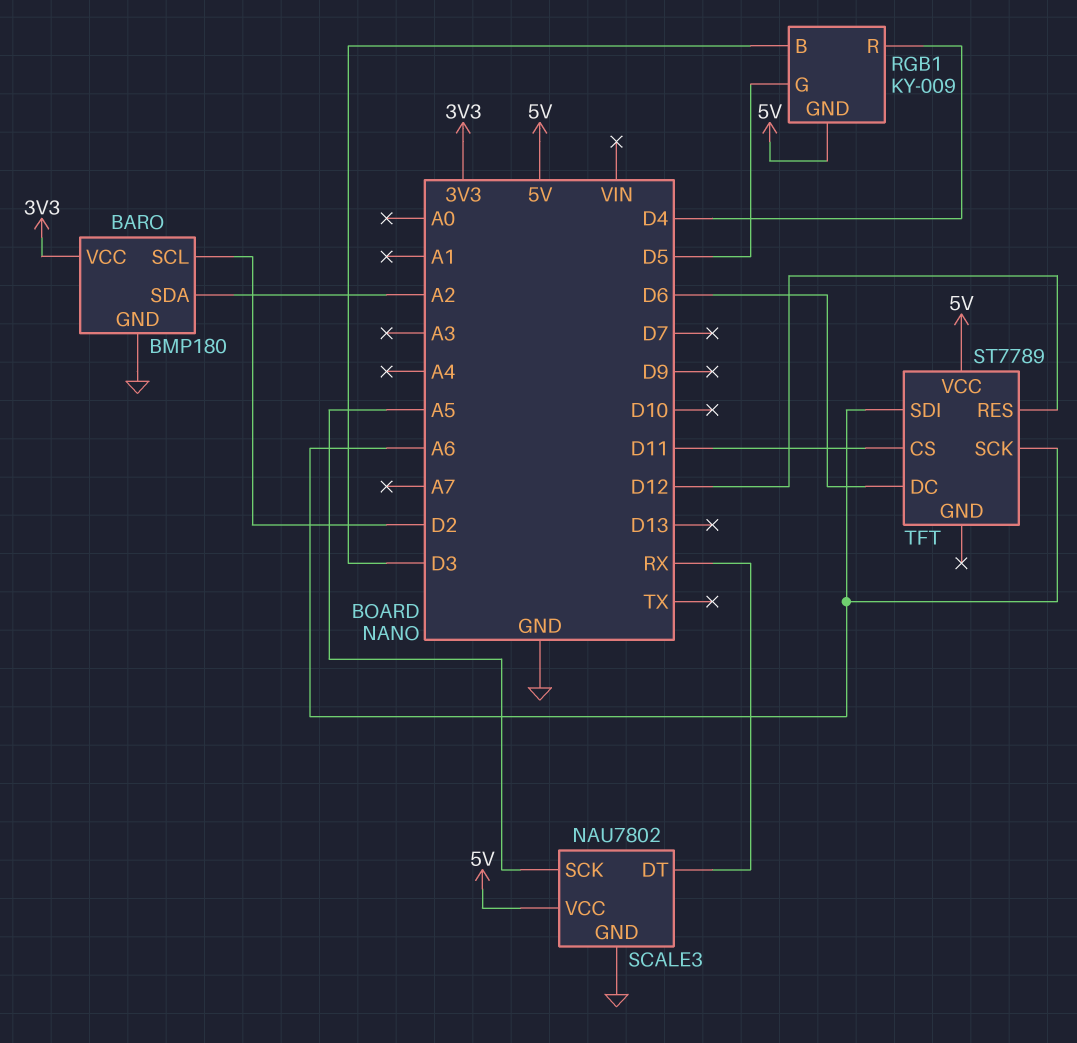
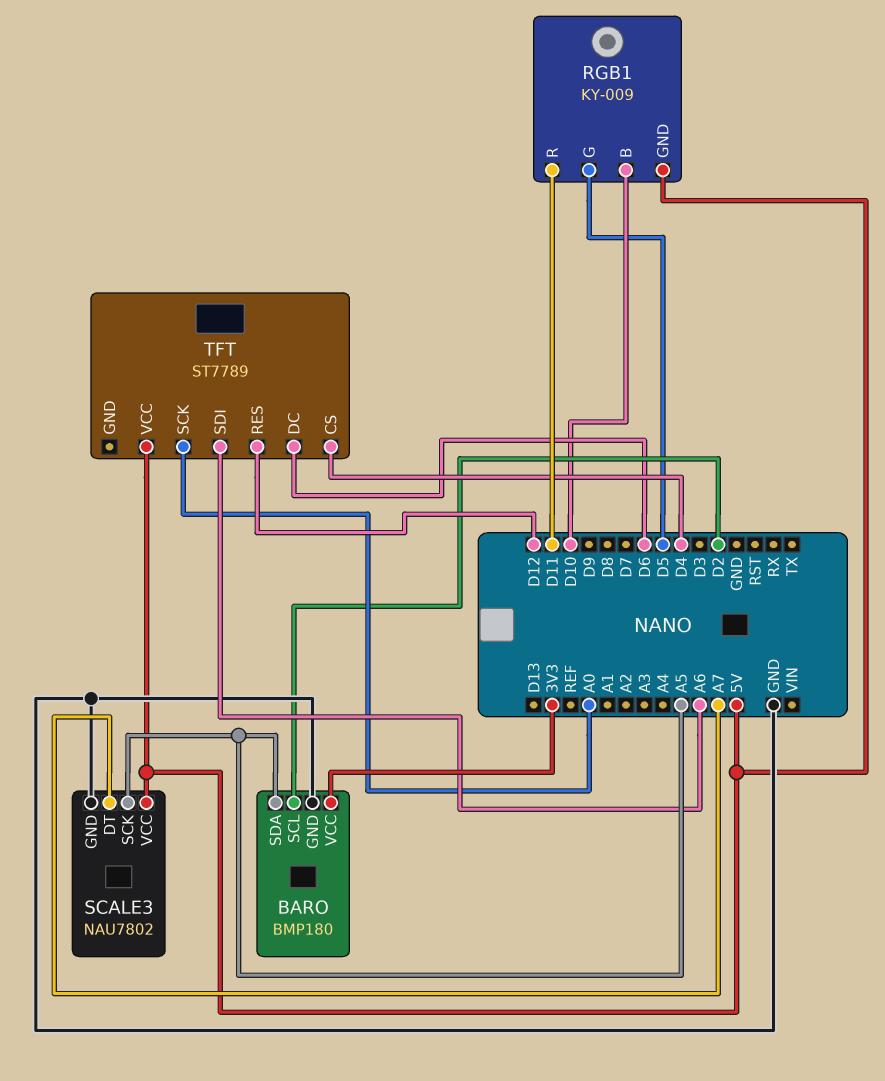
BARO pin SDA: A2 -> A5
RGB1 pin B: D3 -> D10
RGB1 pin R: D4 -> D11
SCALE3 pin DT: RX -> A7
TFT pin CS: D11 -> D4
TFT pin SCK: A6 -> A0

